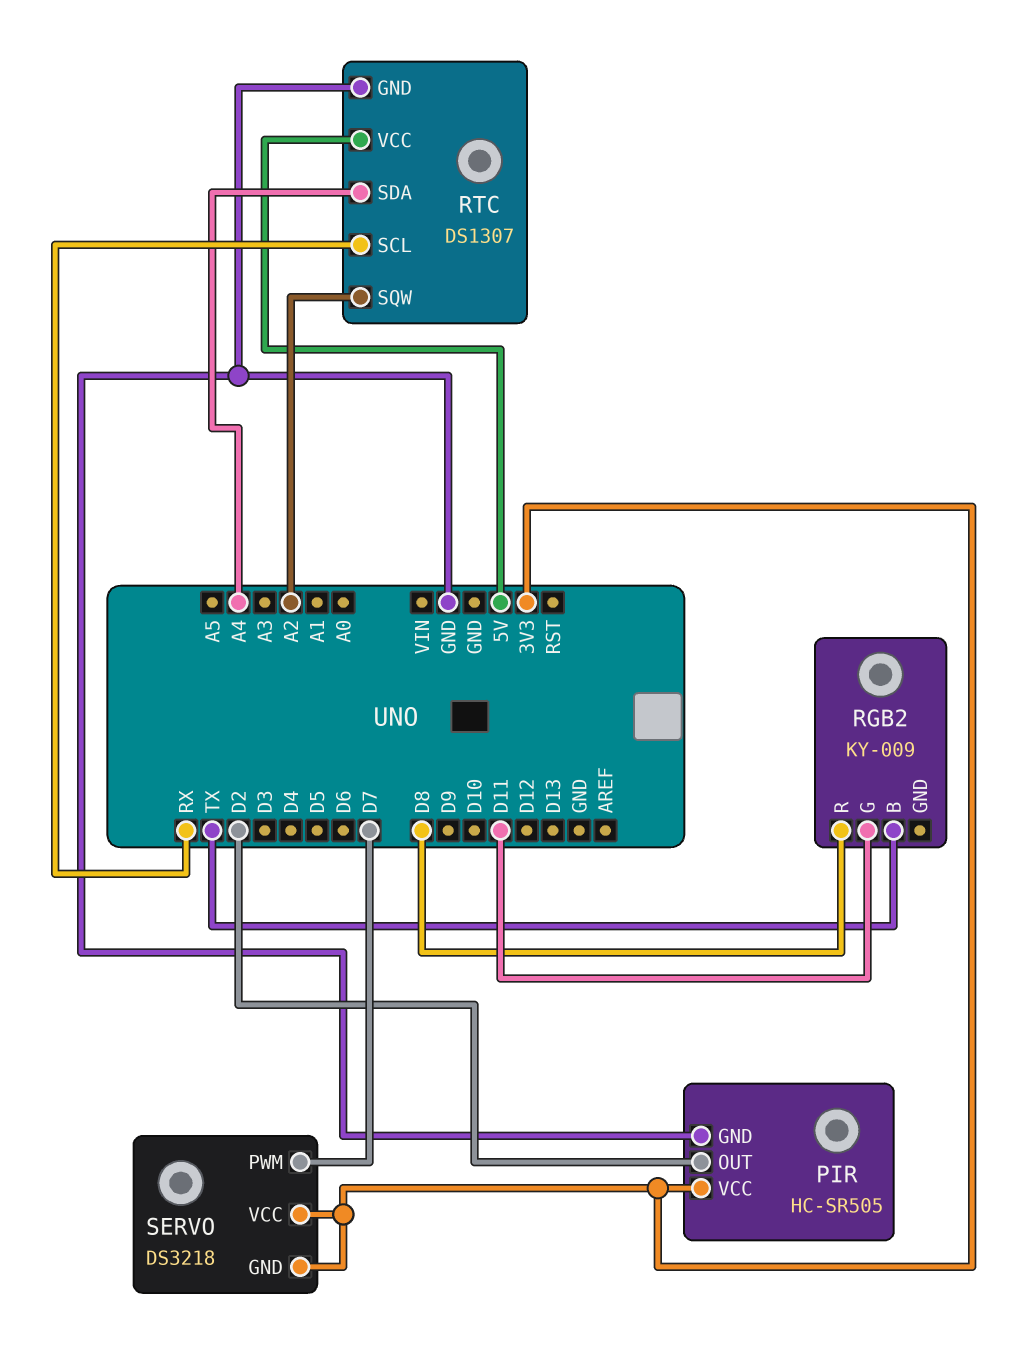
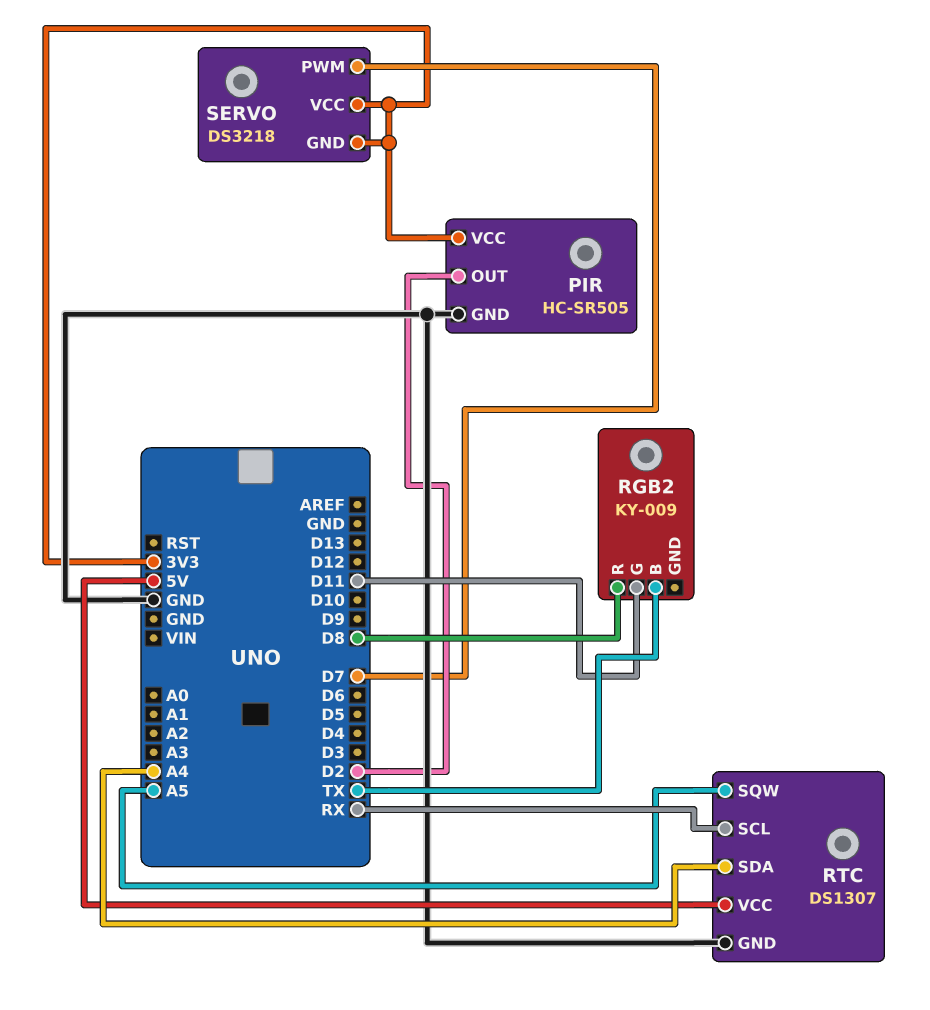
RTC pin SQW: A2 -> A5

